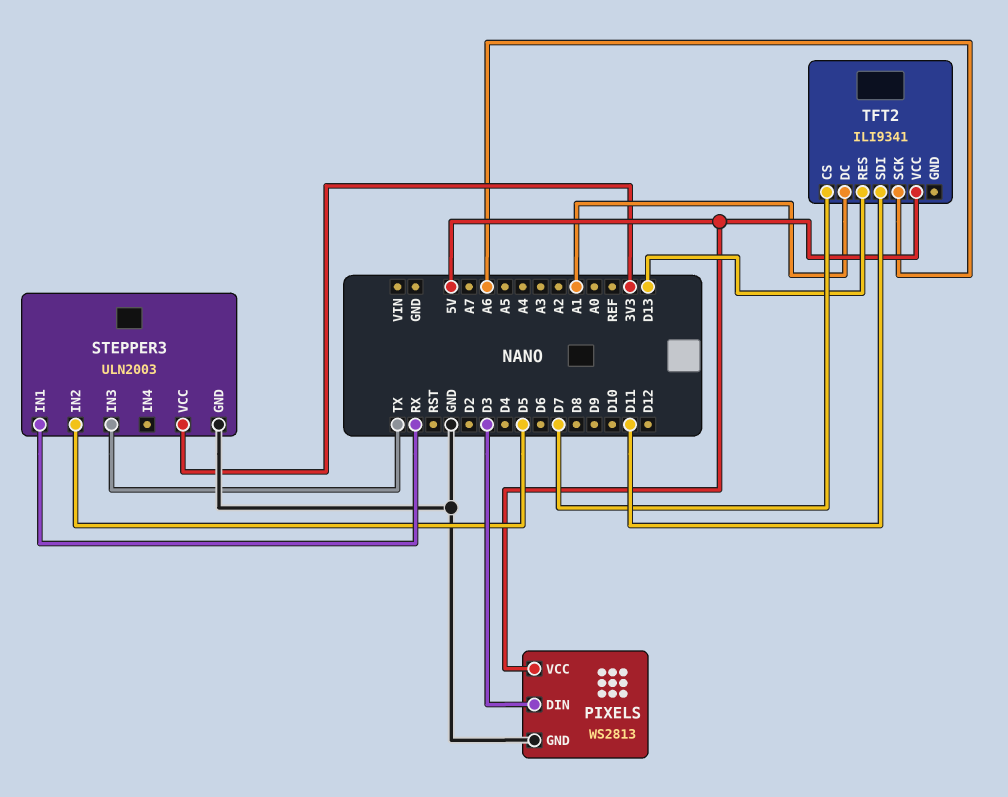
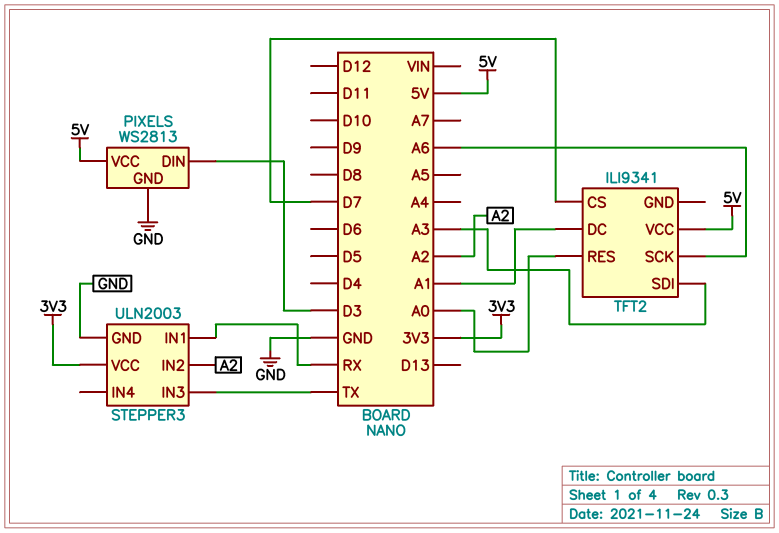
STEPPER3 pin IN2: D5 -> A2
TFT2 pin RES: D13 -> A0
TFT2 pin SDI: D11 -> A3

